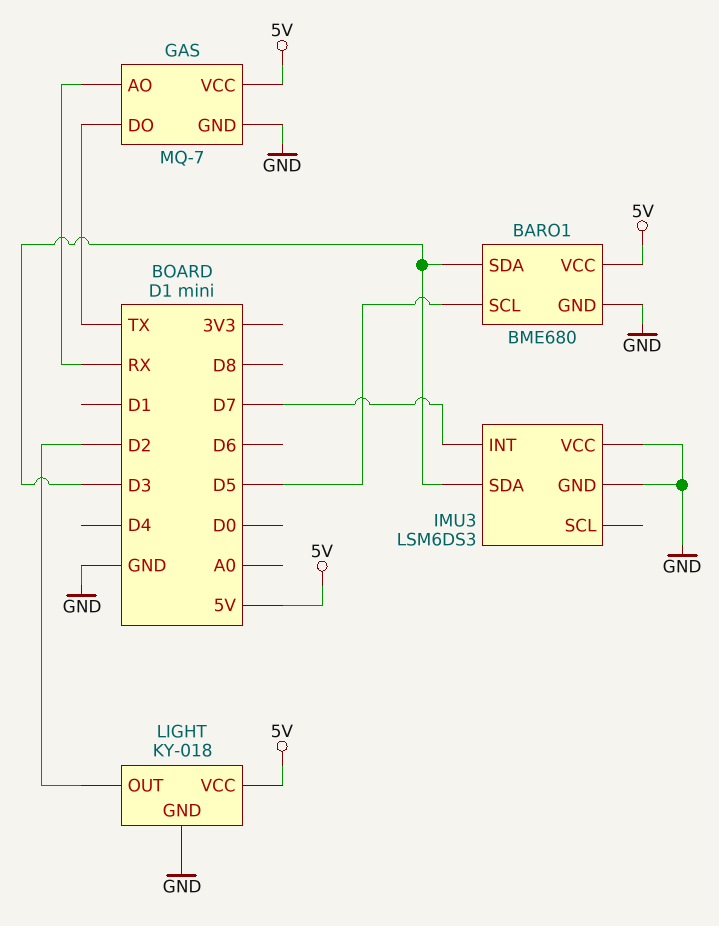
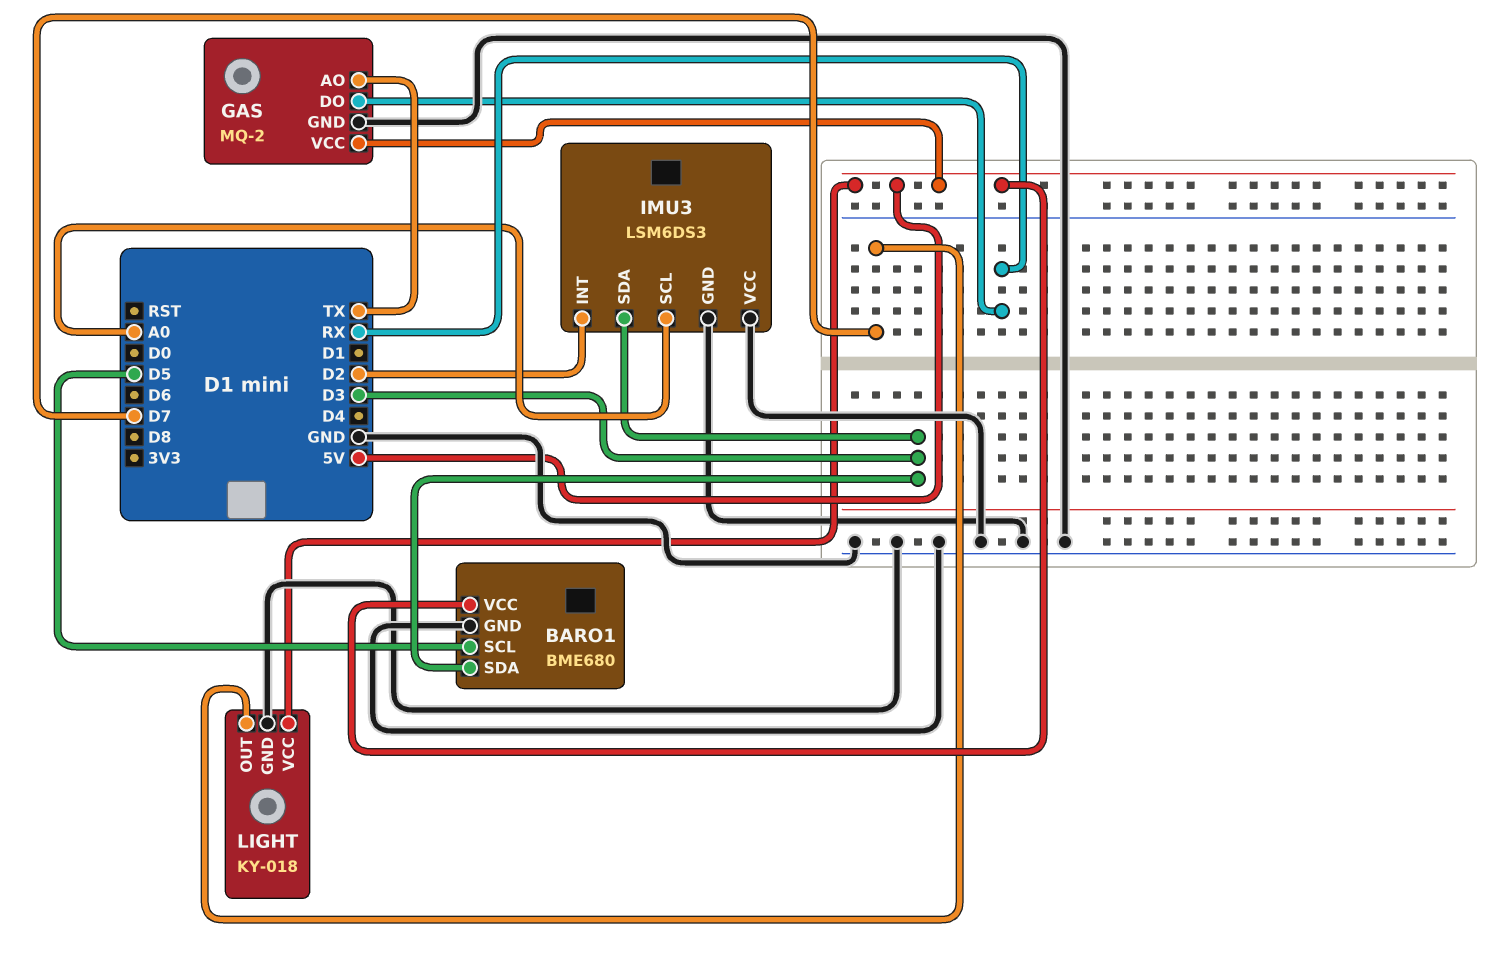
GAS: MQ-7 -> MQ-2
GAS pin AO: RX -> TX
GAS pin DO: TX -> RX
IMU3 pin INT: D7 -> D2
IMU3 pin SCL: none -> A0
LIGHT pin OUT: D2 -> D7

